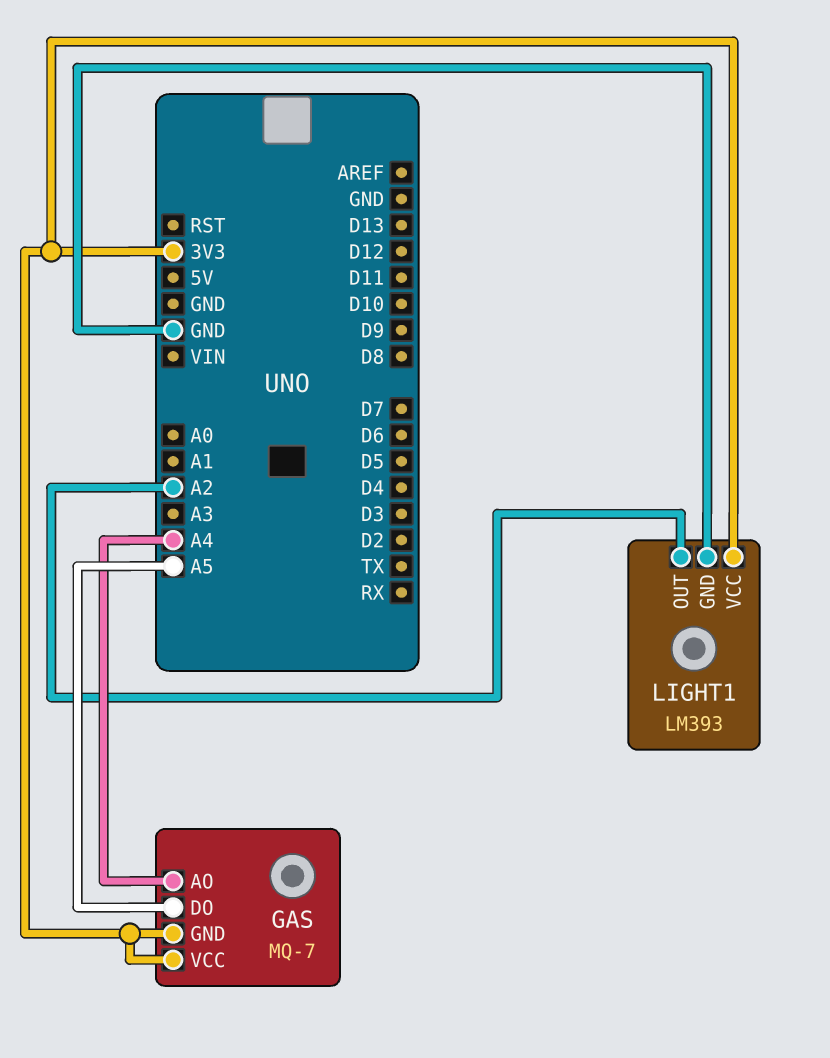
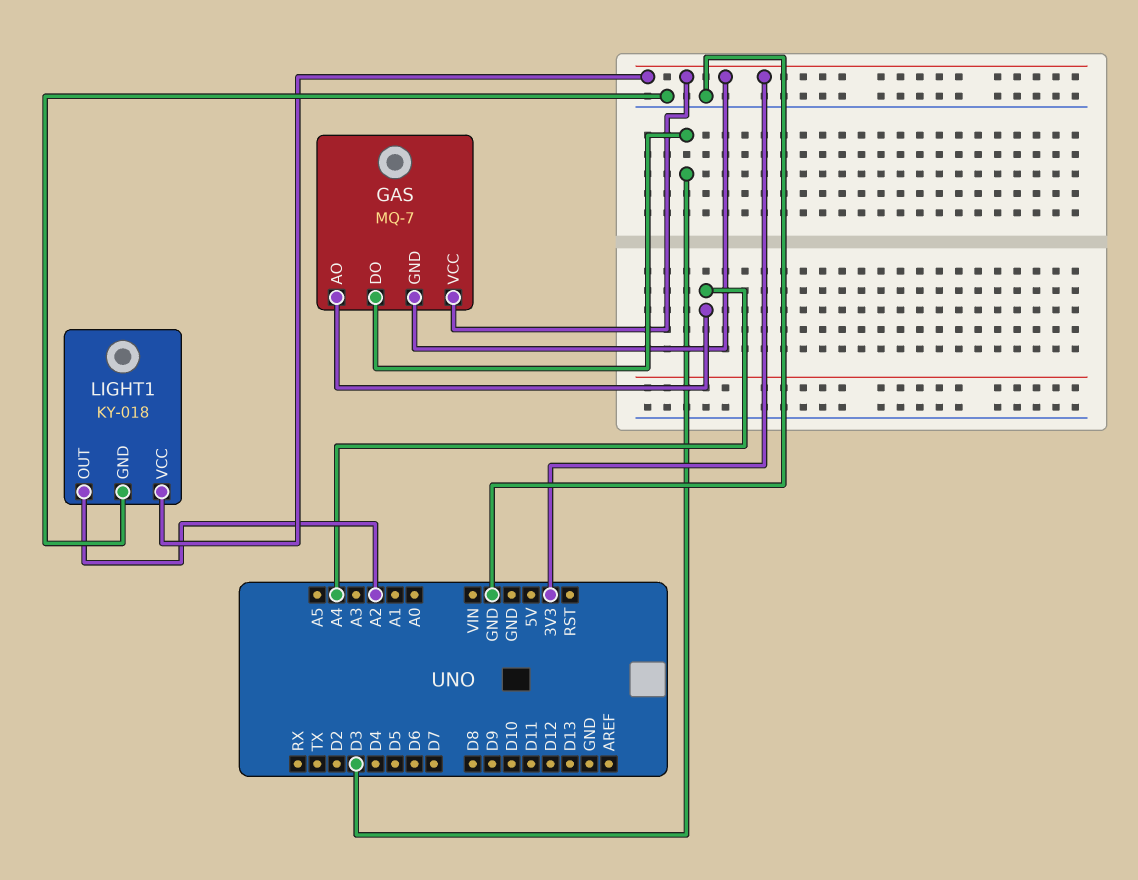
GAS pin DO: A5 -> D3
LIGHT1: LM393 -> KY-018

